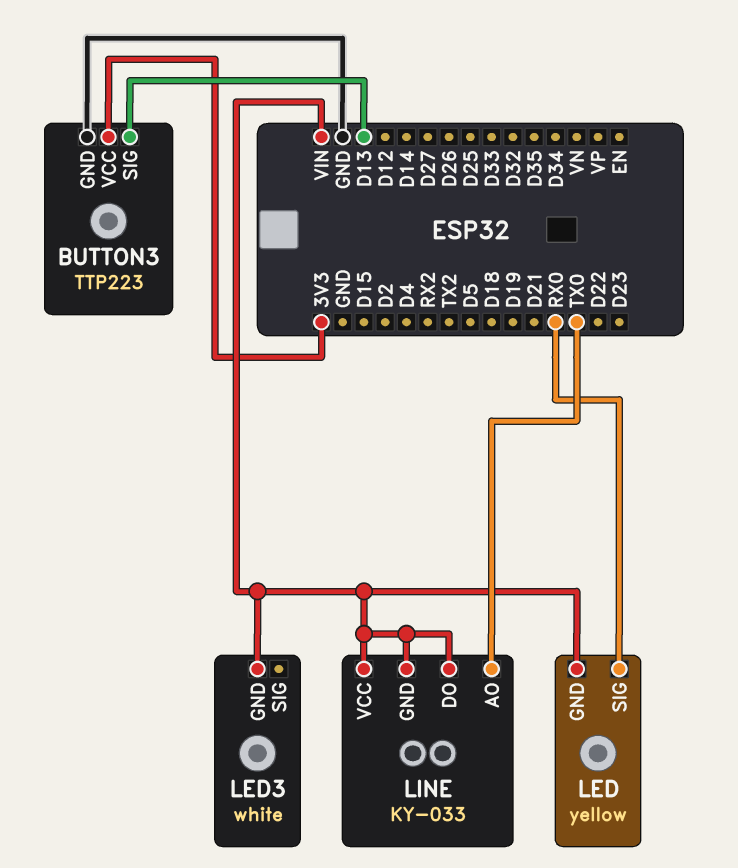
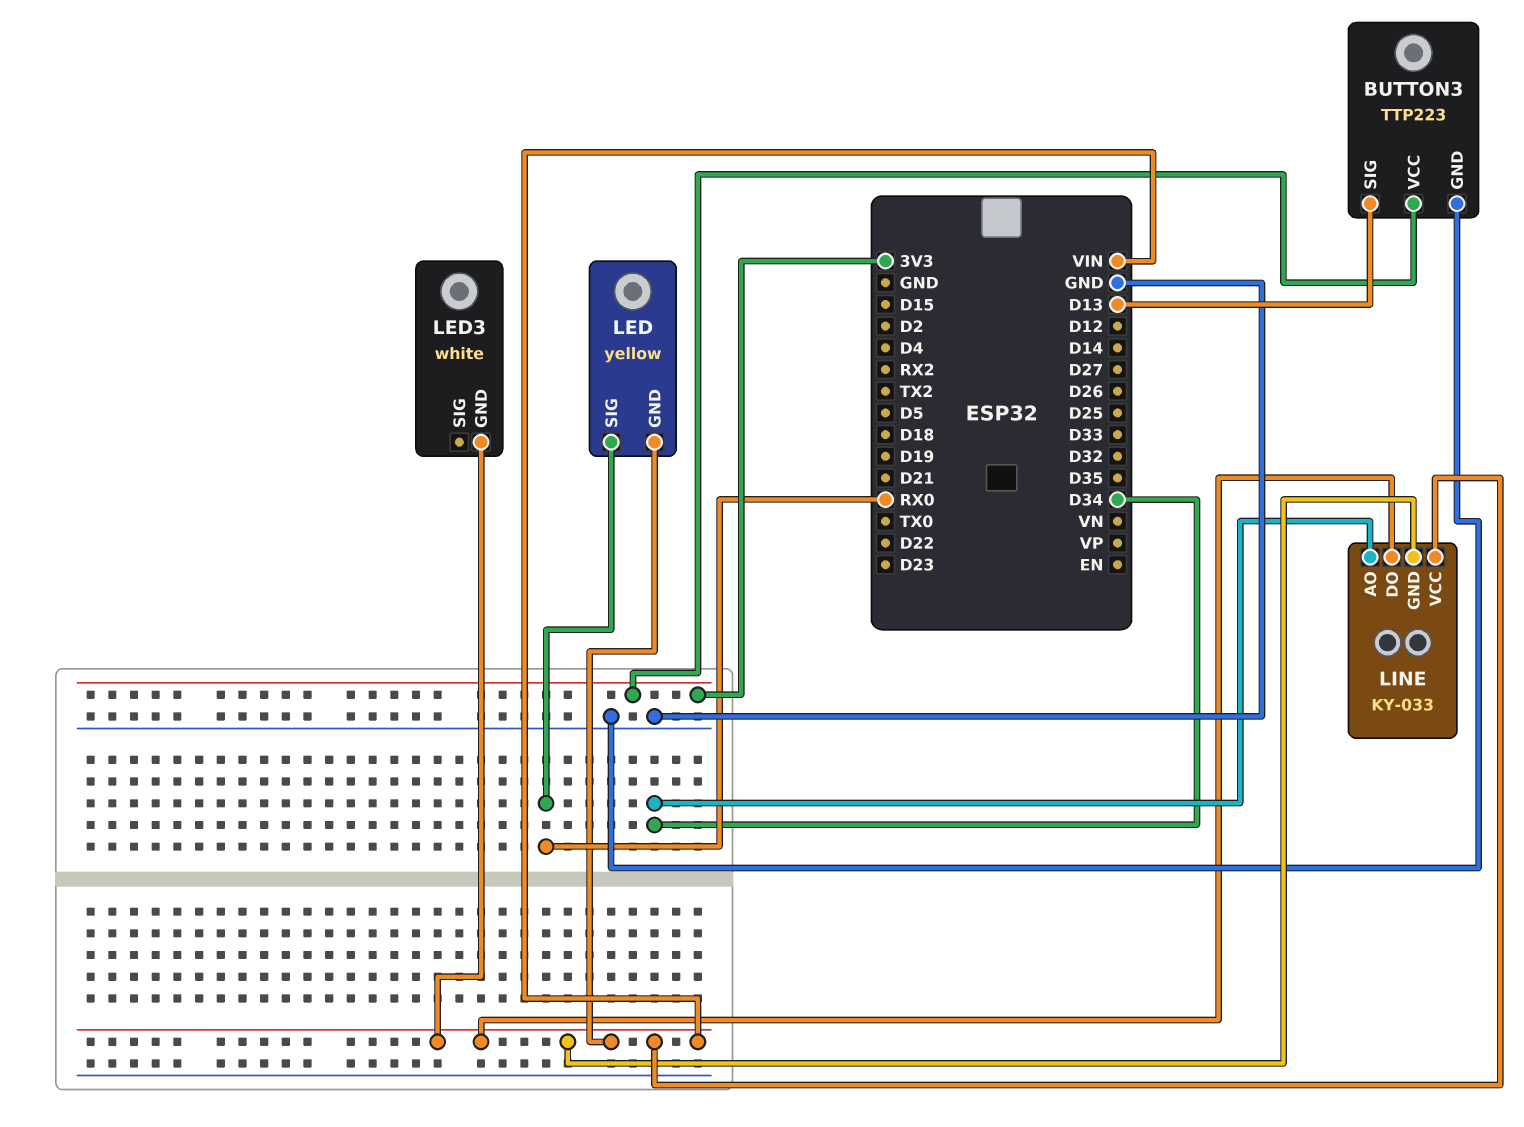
LINE pin AO: TX0 -> D34

